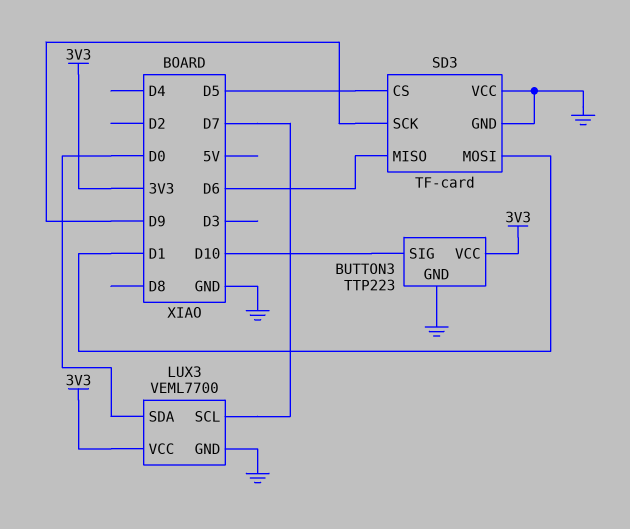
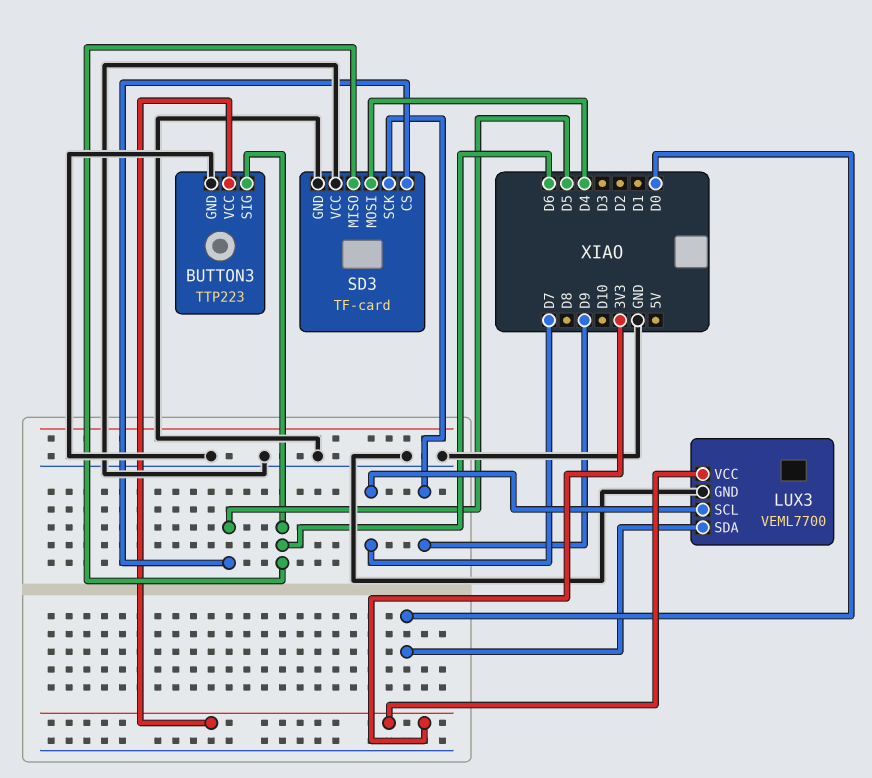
BUTTON3 pin SIG: D10 -> D6
SD3 pin MOSI: D1 -> D4

